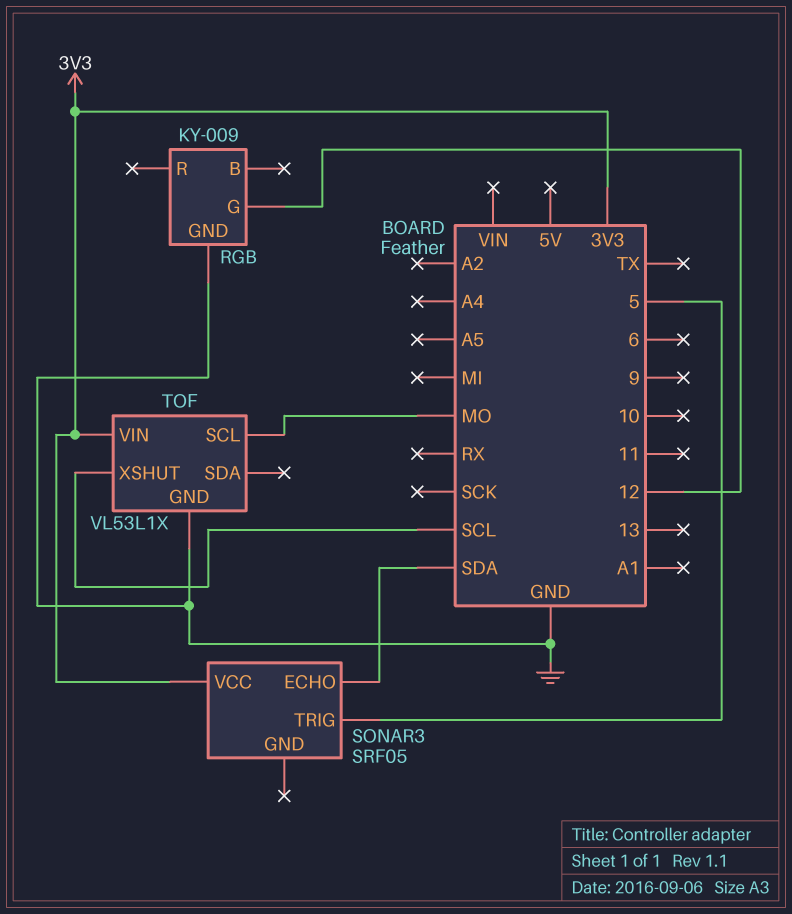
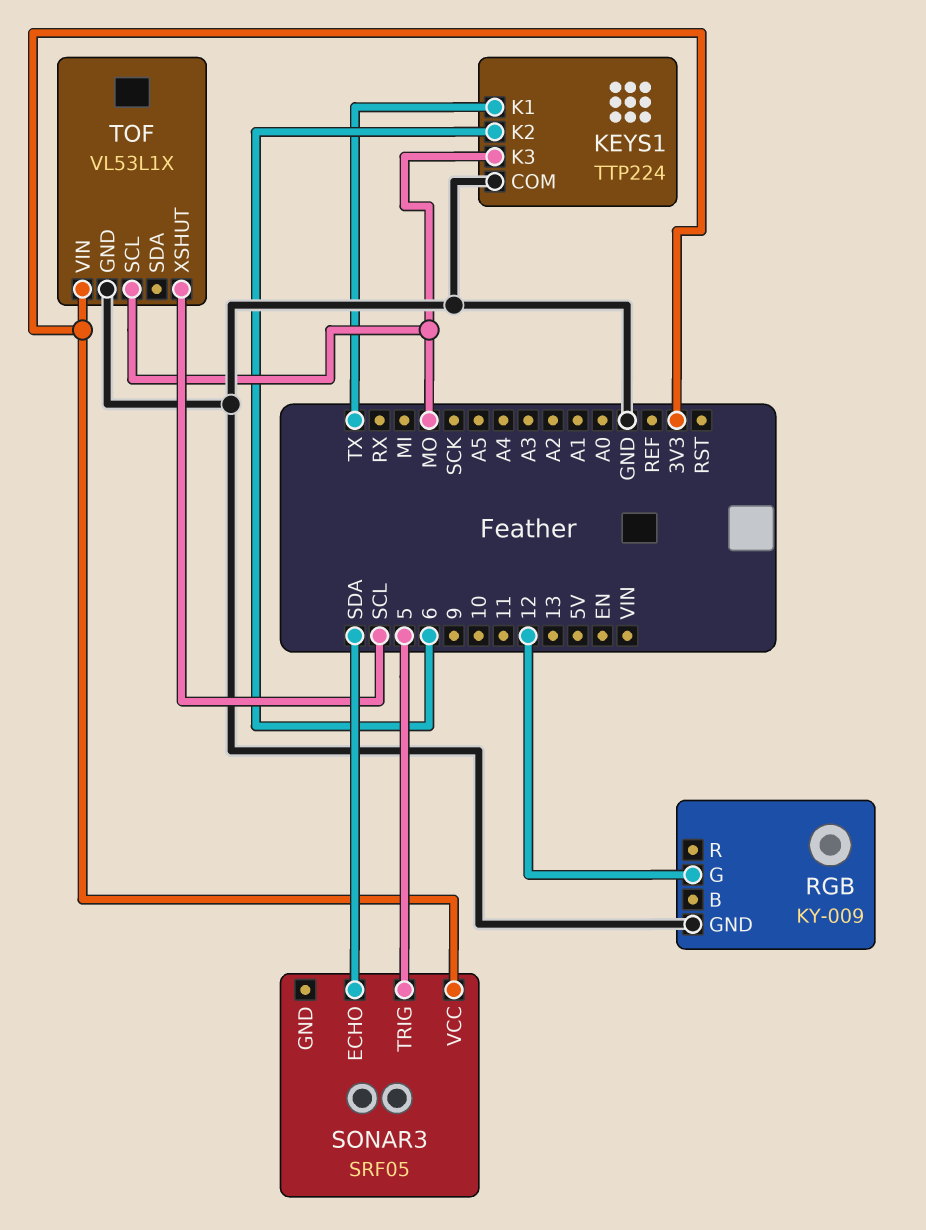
KEYS1: none -> TTP224
KEYS1 pin COM: none -> GND
KEYS1 pin K1: none -> TX
KEYS1 pin K2: none -> 6
KEYS1 pin K3: none -> MO

